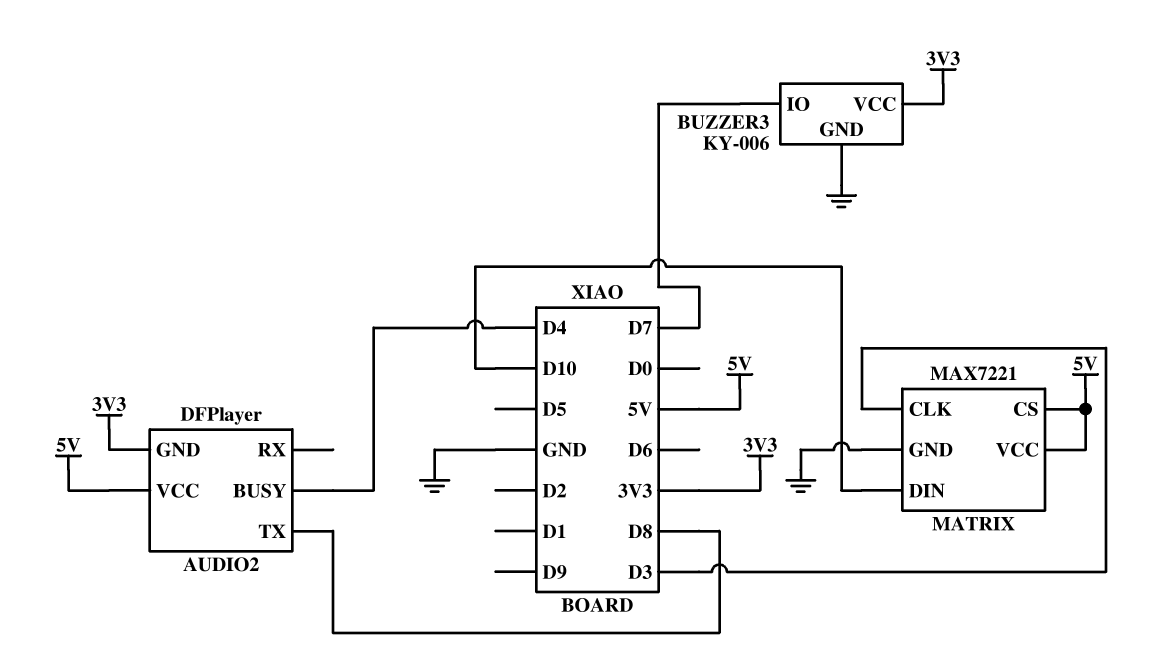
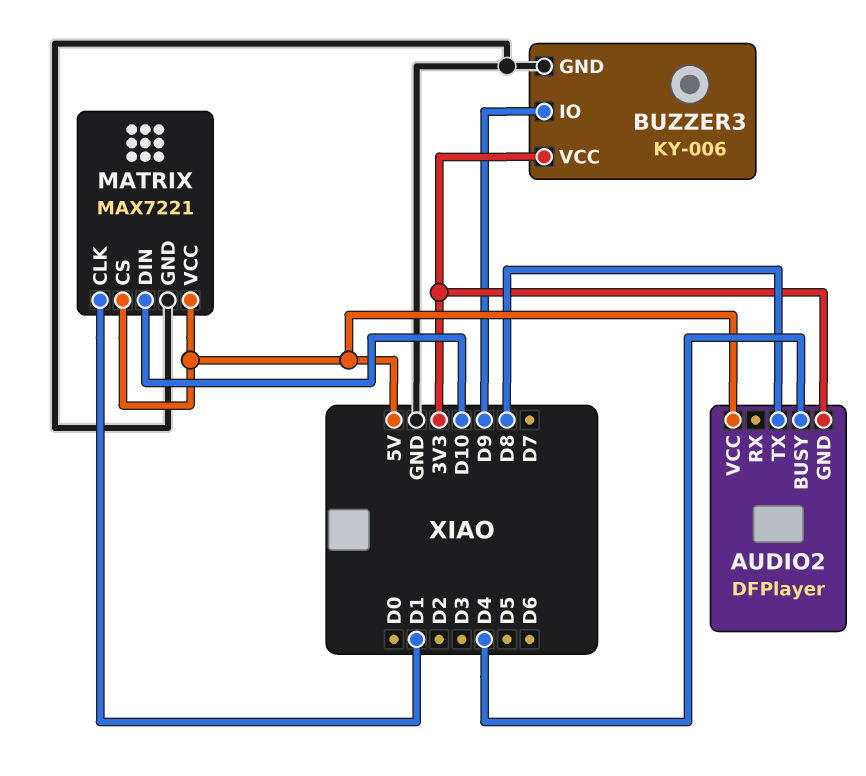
BUZZER3 pin IO: D7 -> D9
MATRIX pin CLK: D3 -> D1

